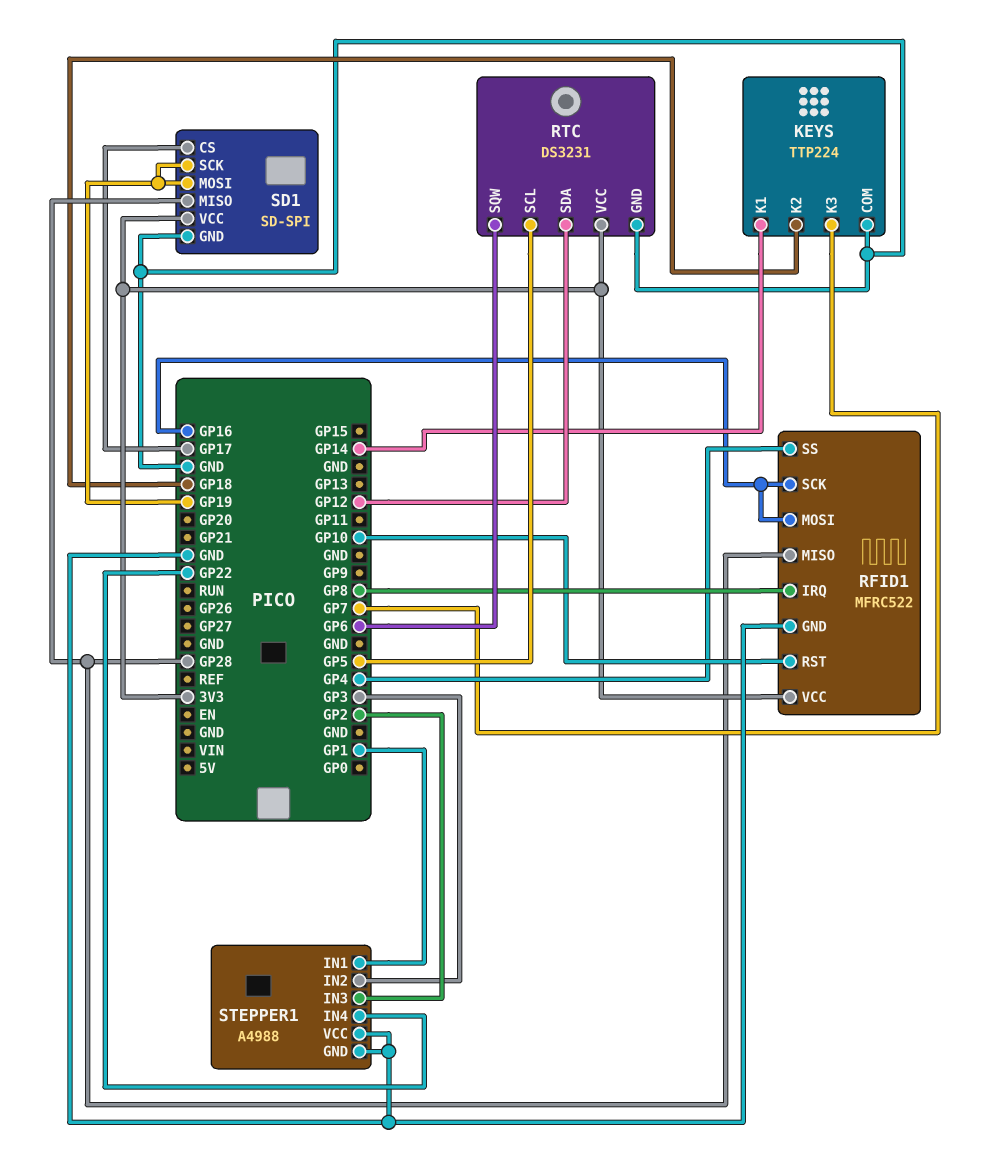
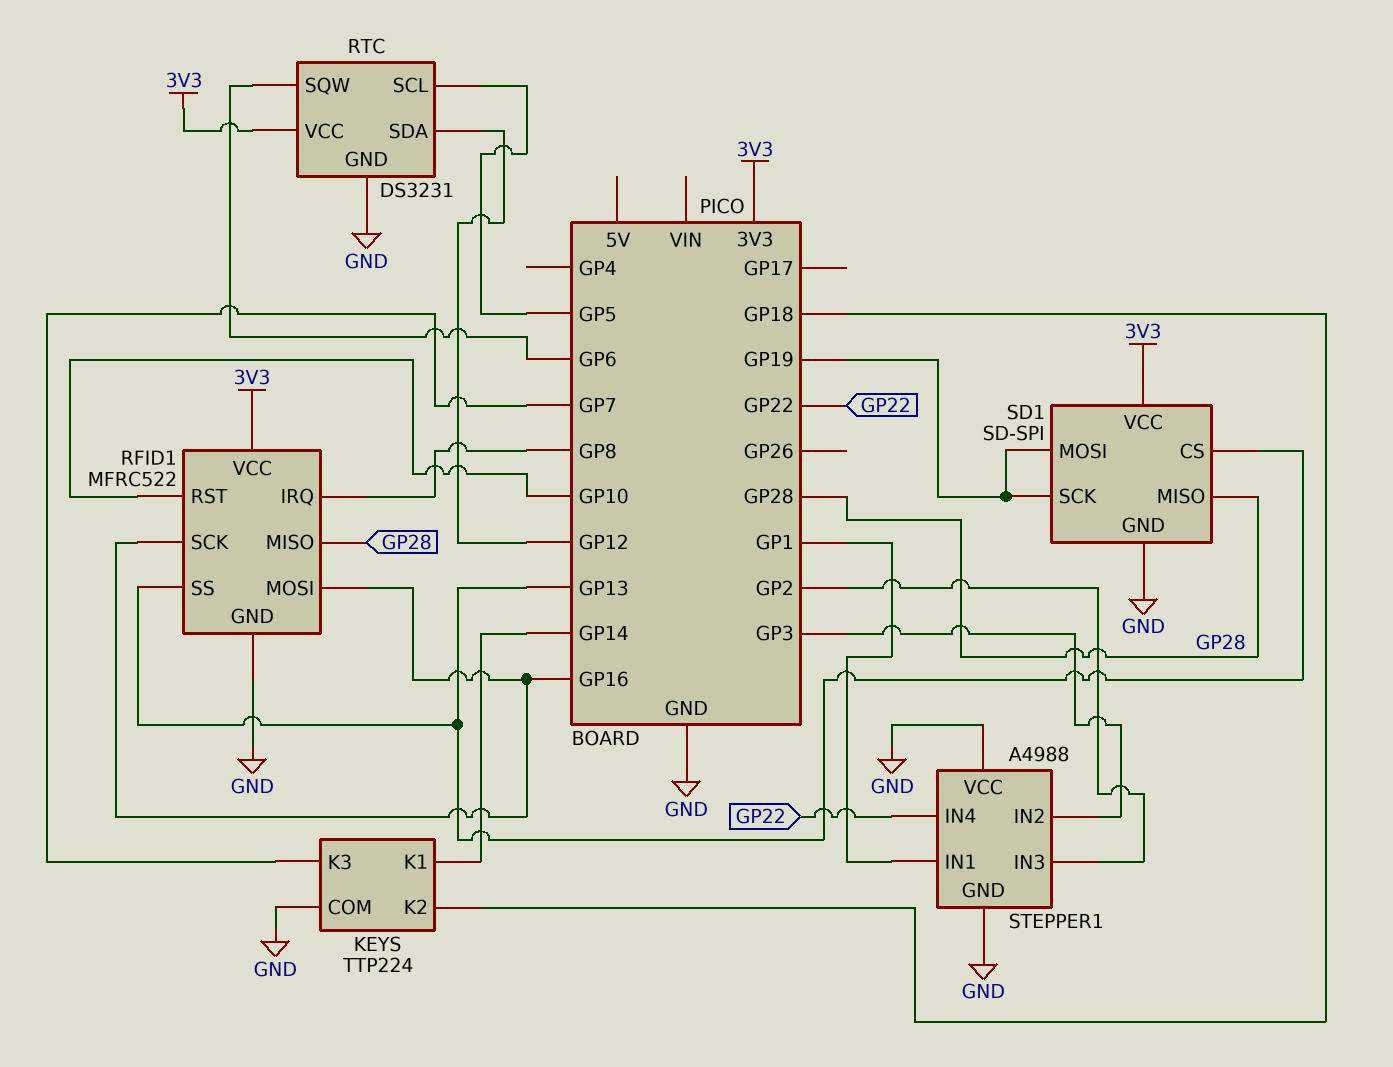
RFID1 pin SS: GP4 -> GP13
SD1 pin CS: GP17 -> GP13

